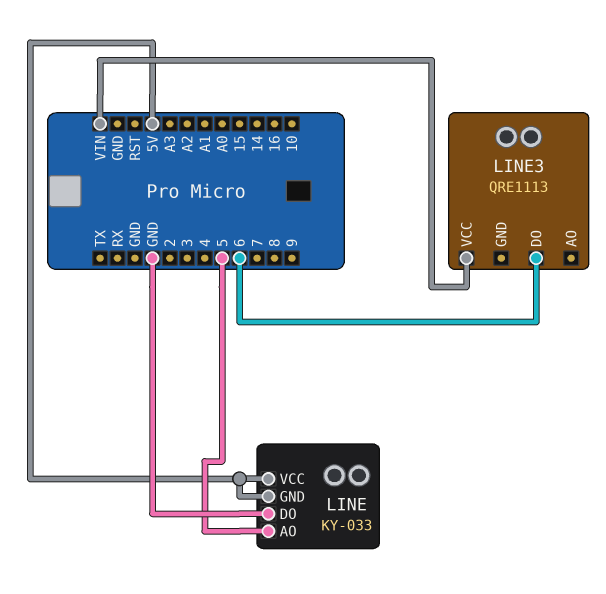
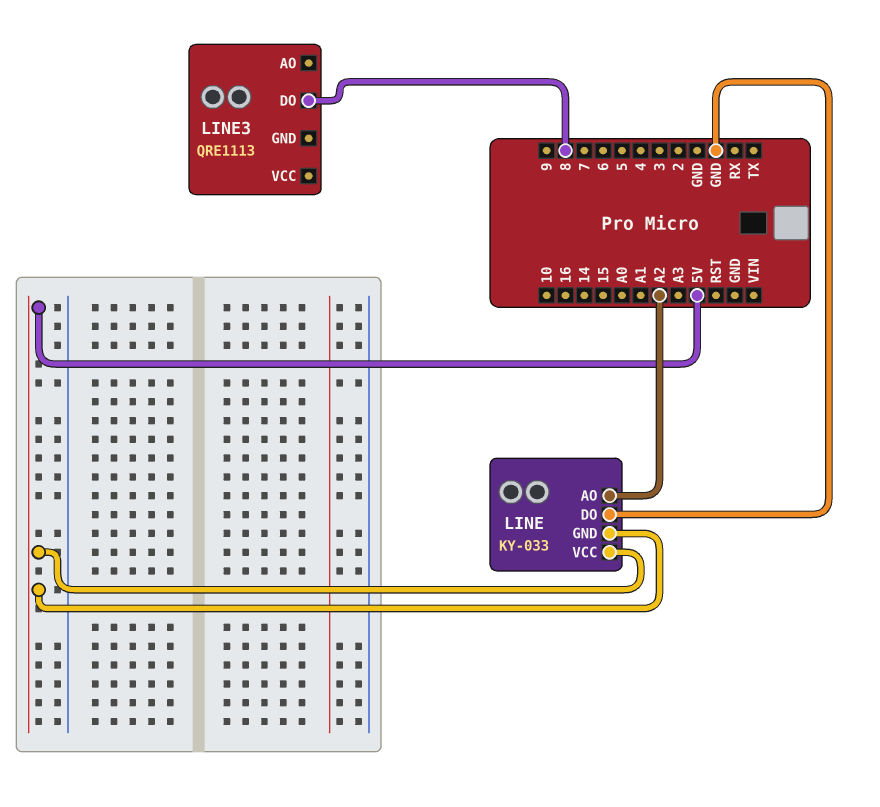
LINE pin AO: 5 -> A2
LINE3 pin DO: 6 -> 8
LINE3 pin VCC: VIN -> none

